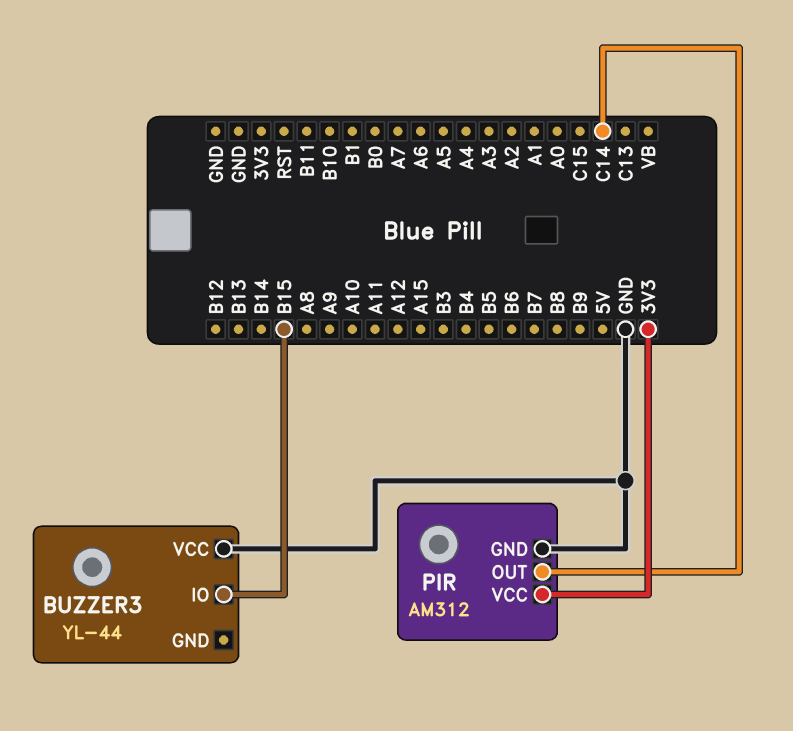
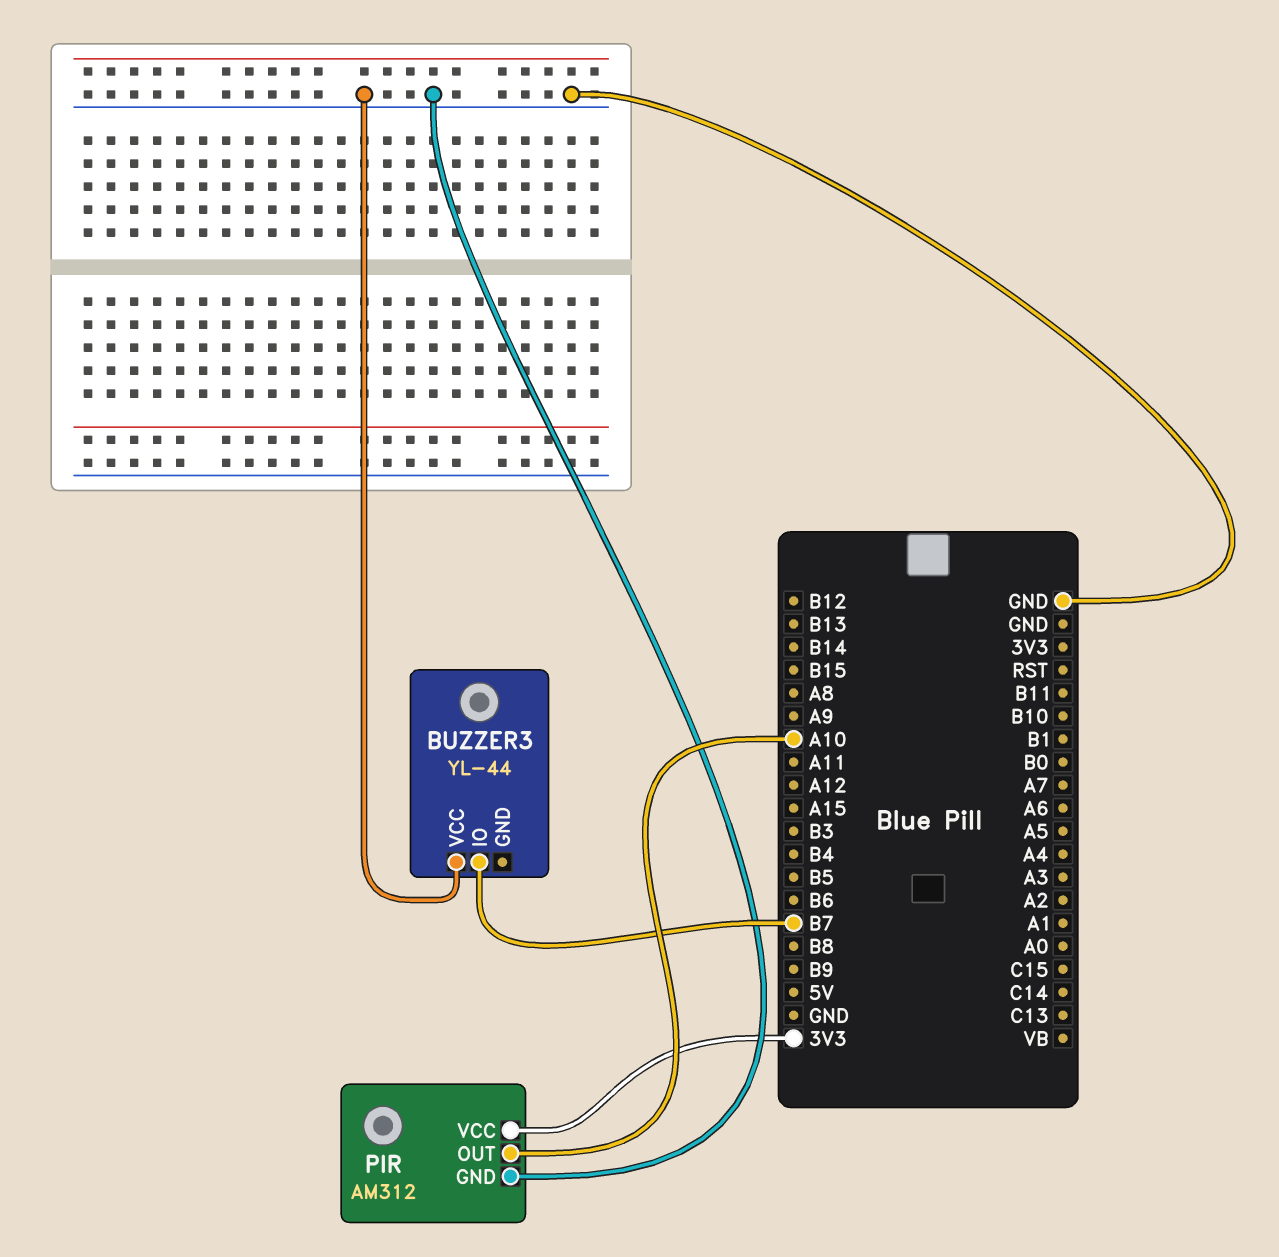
BUZZER3 pin IO: B15 -> B7
PIR pin OUT: C14 -> A10

